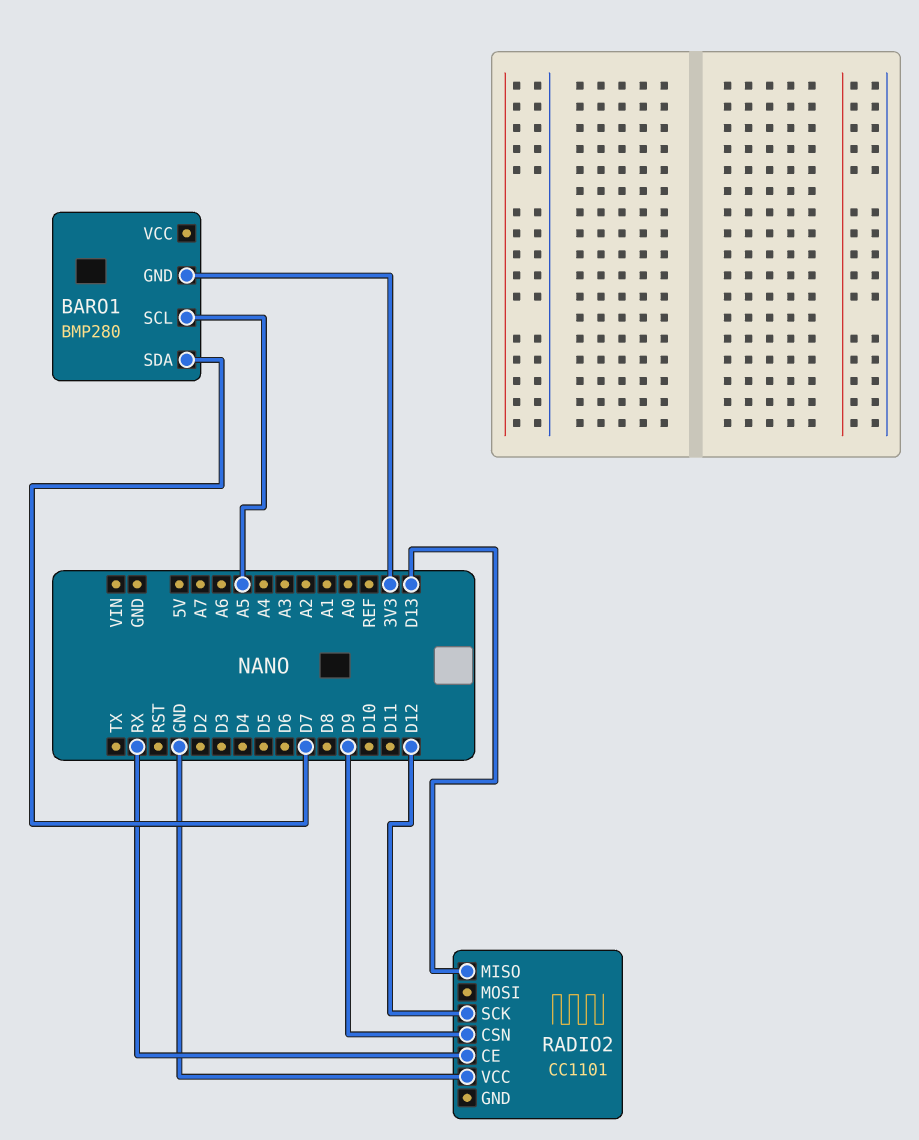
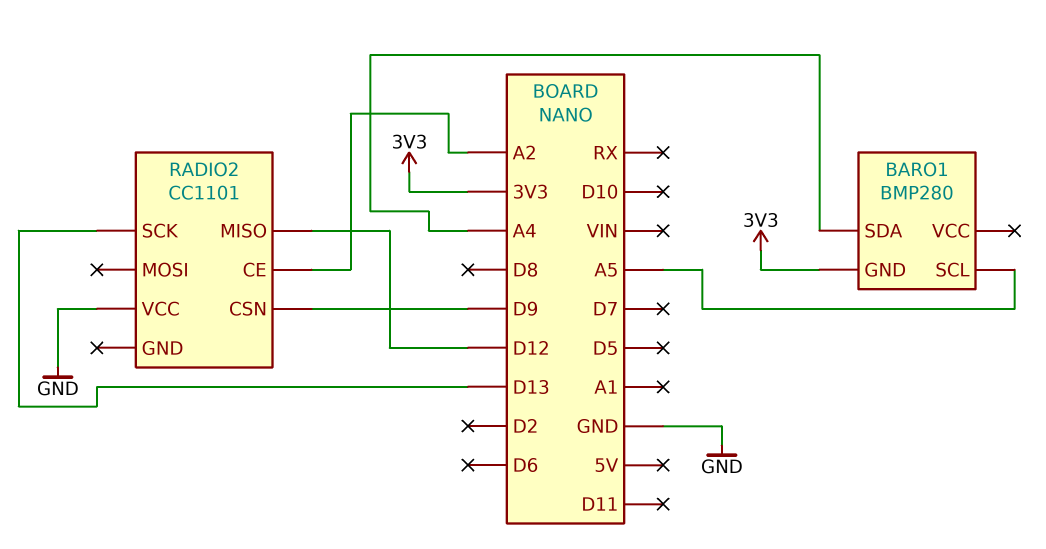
BARO1 pin SDA: D7 -> A4
RADIO2 pin CE: RX -> A2
RADIO2 pin MISO: D13 -> D12
RADIO2 pin SCK: D12 -> D13

